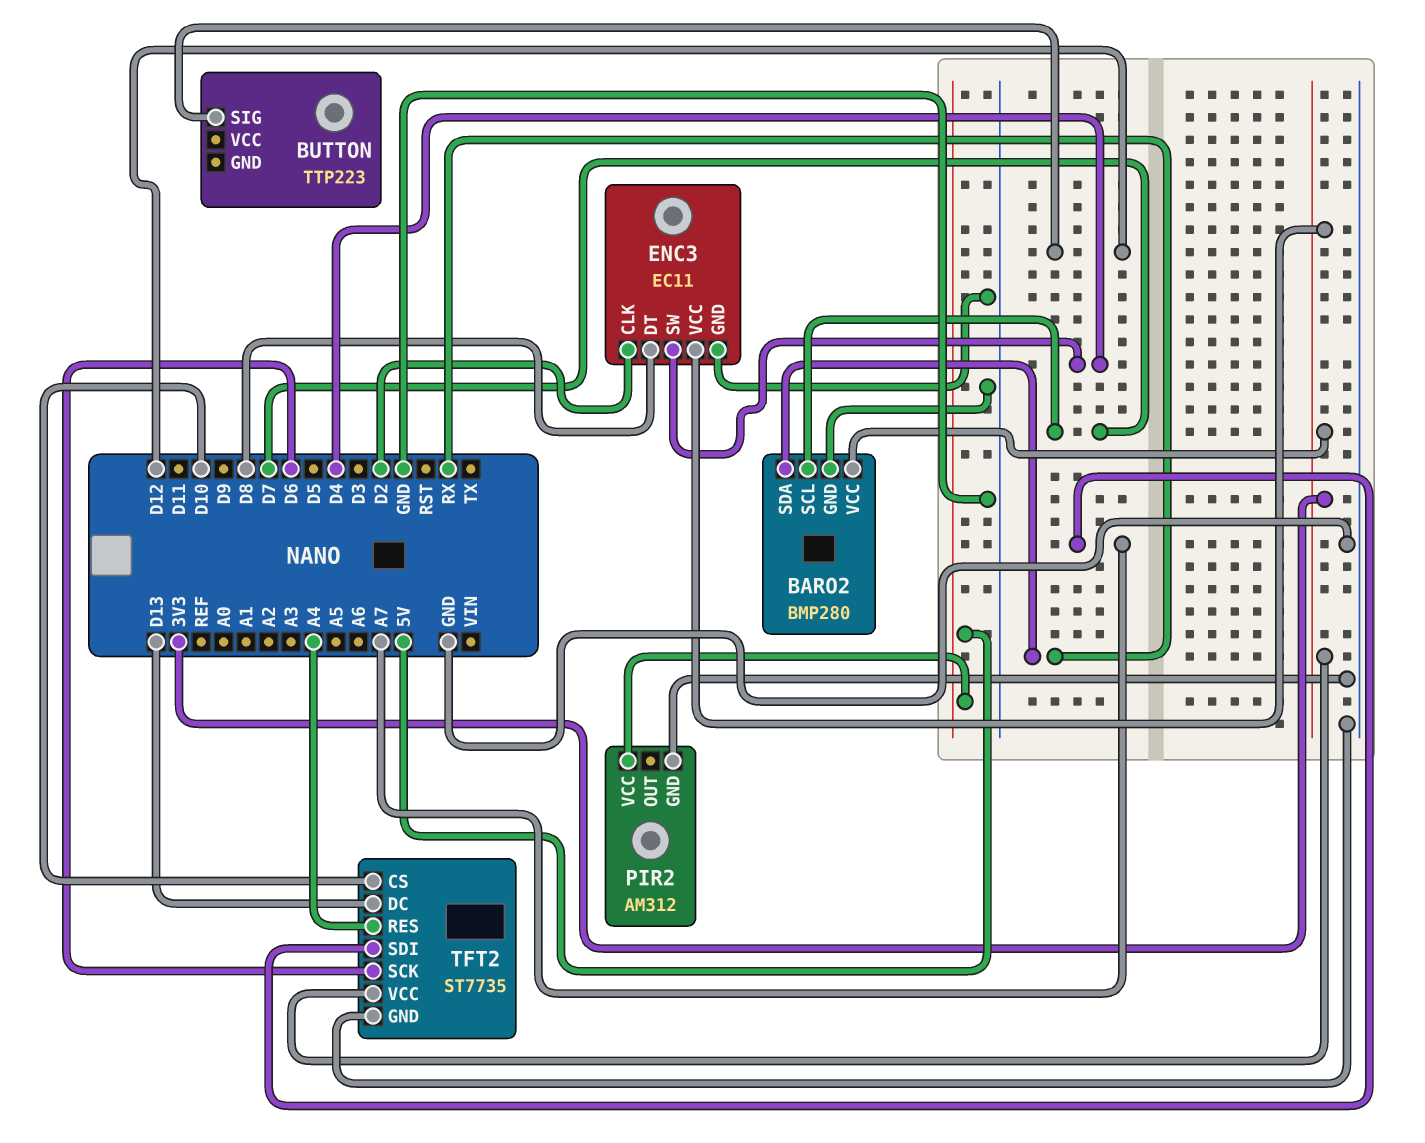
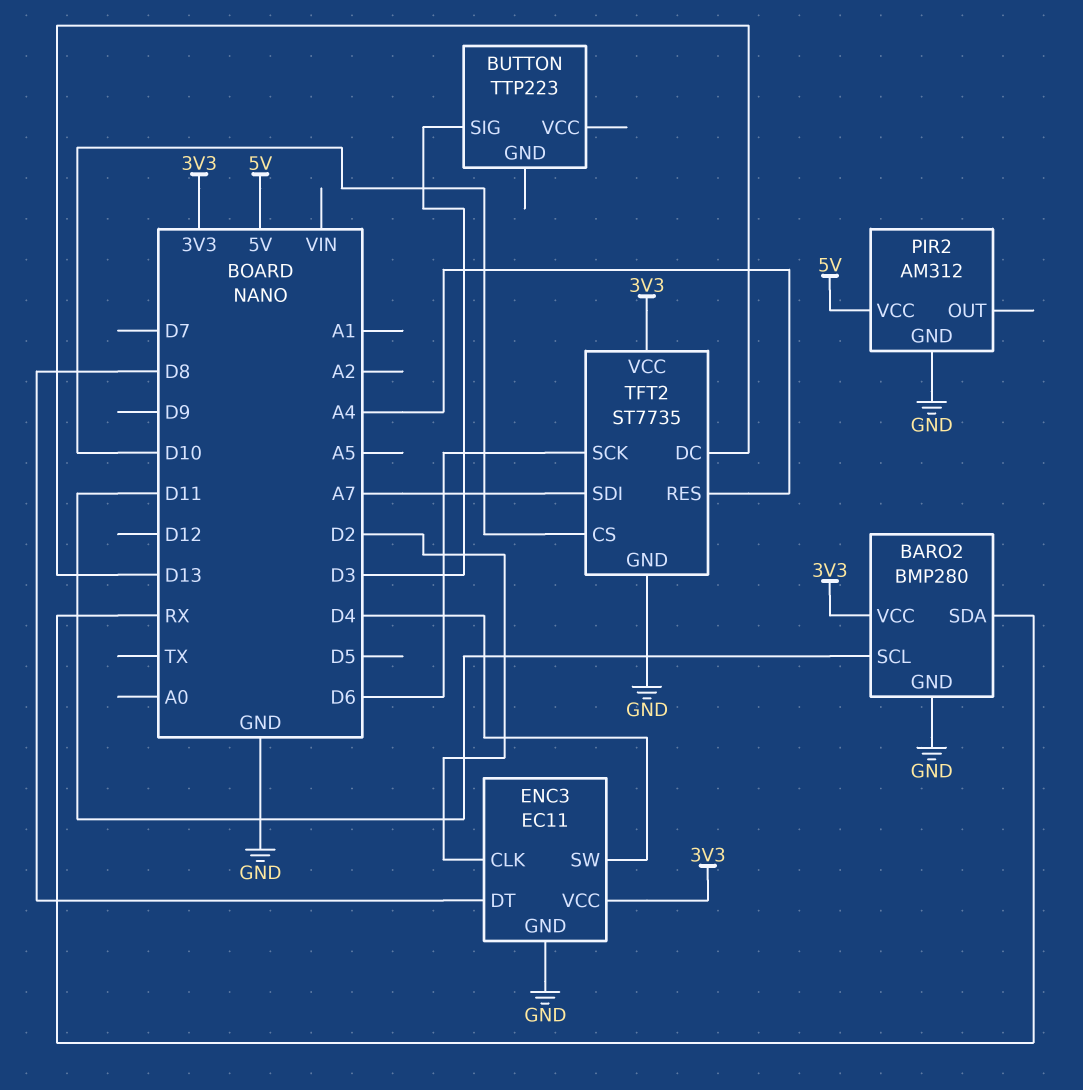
BARO2 pin SCL: D7 -> D11
BUTTON pin SIG: D12 -> D3

